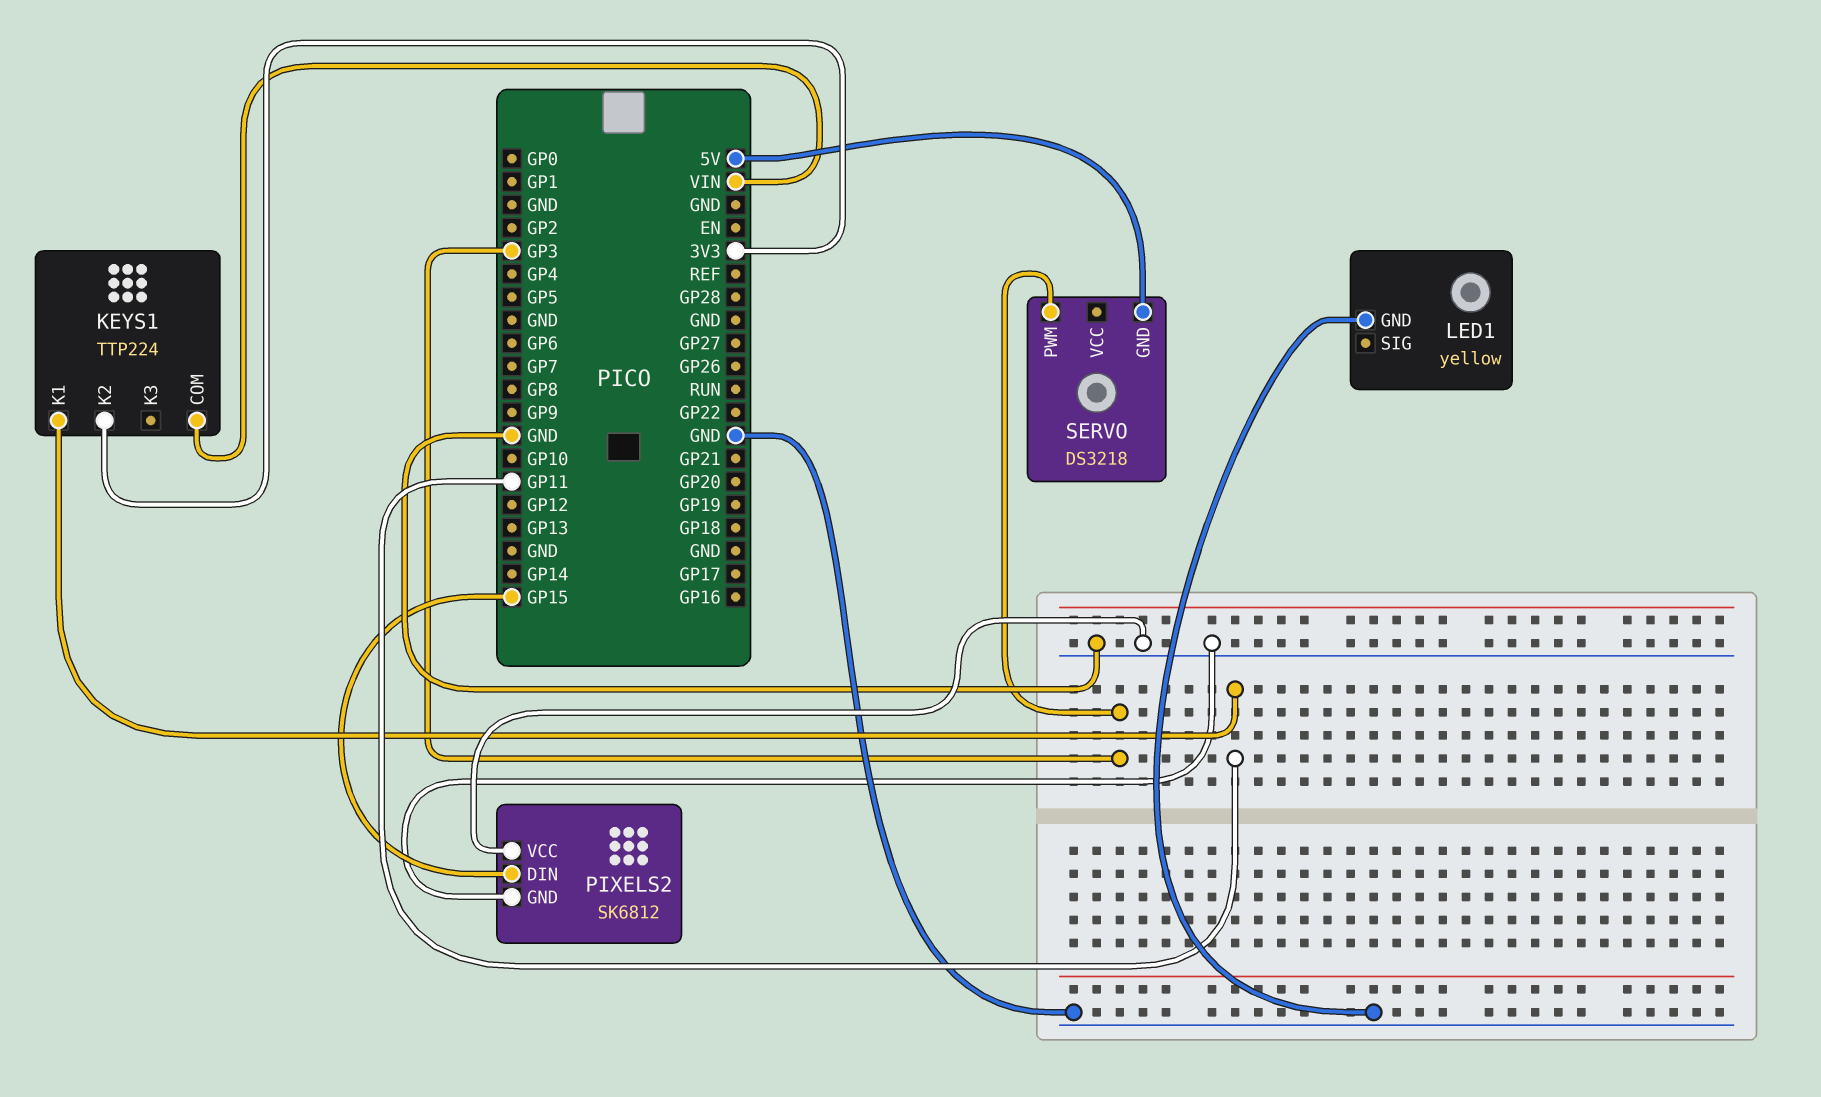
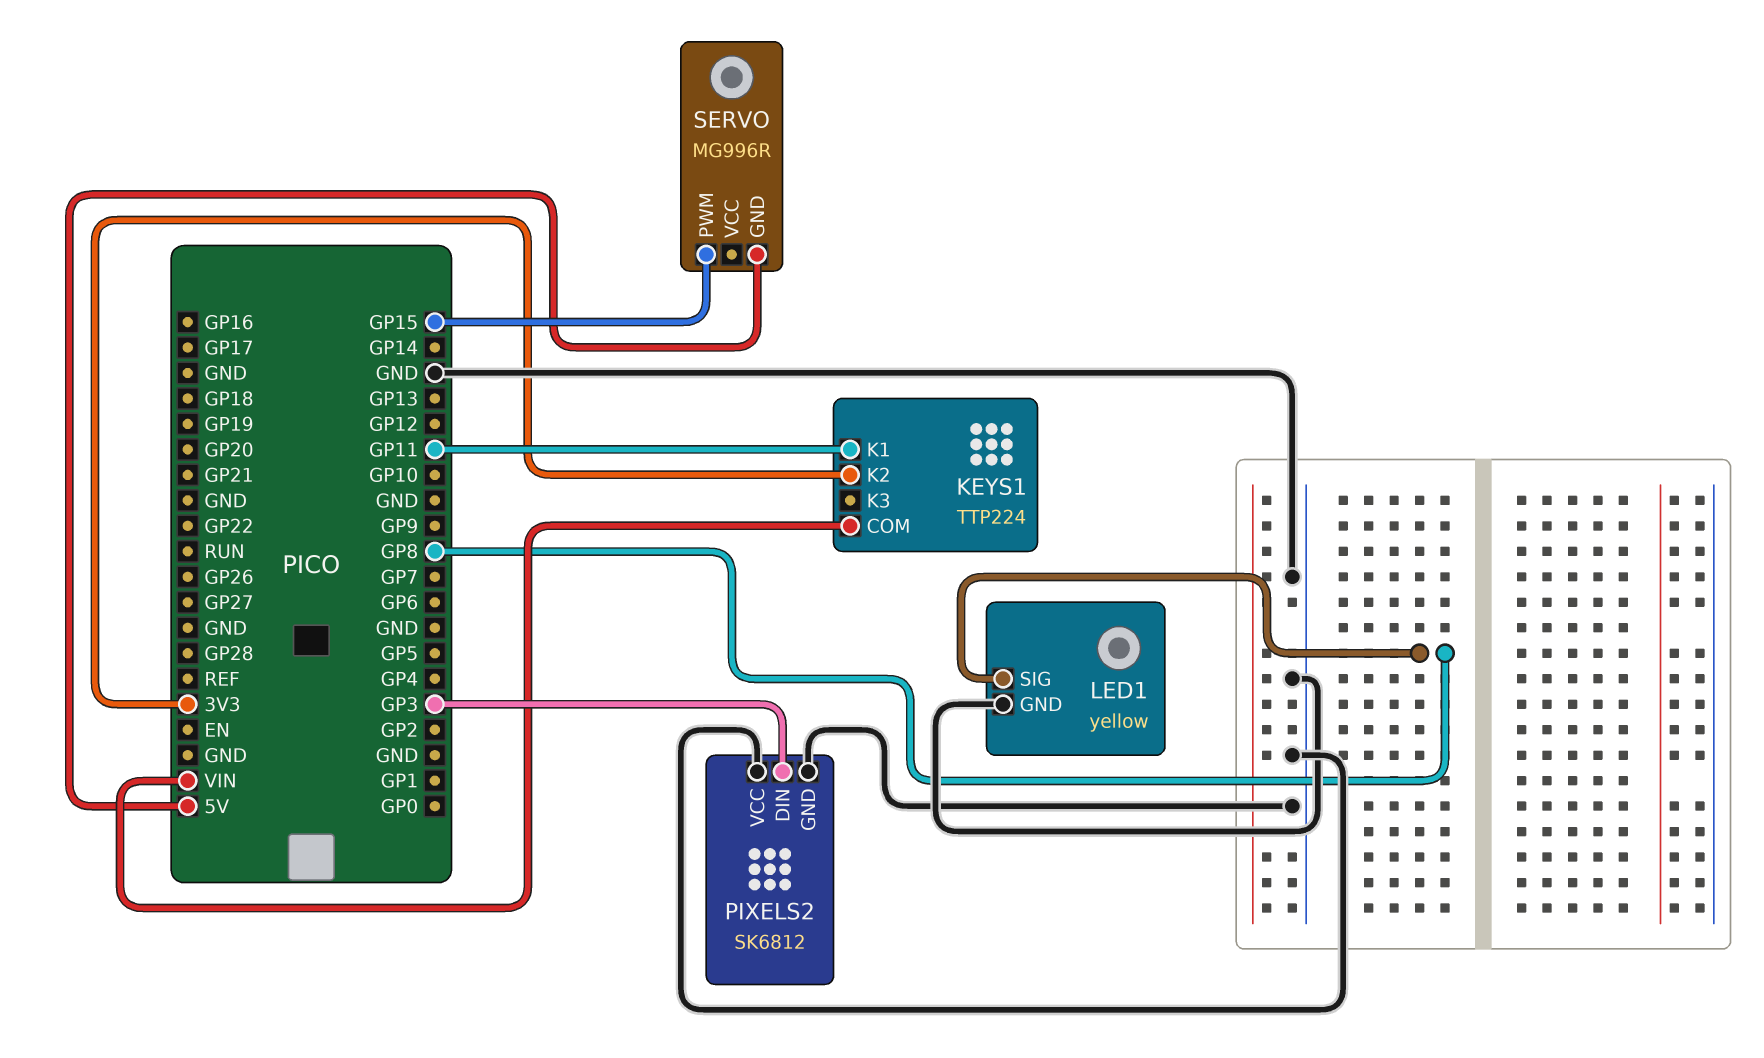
LED1 pin SIG: none -> GP8
PIXELS2 pin DIN: GP15 -> GP3
SERVO: DS3218 -> MG996R
SERVO pin PWM: GP3 -> GP15

